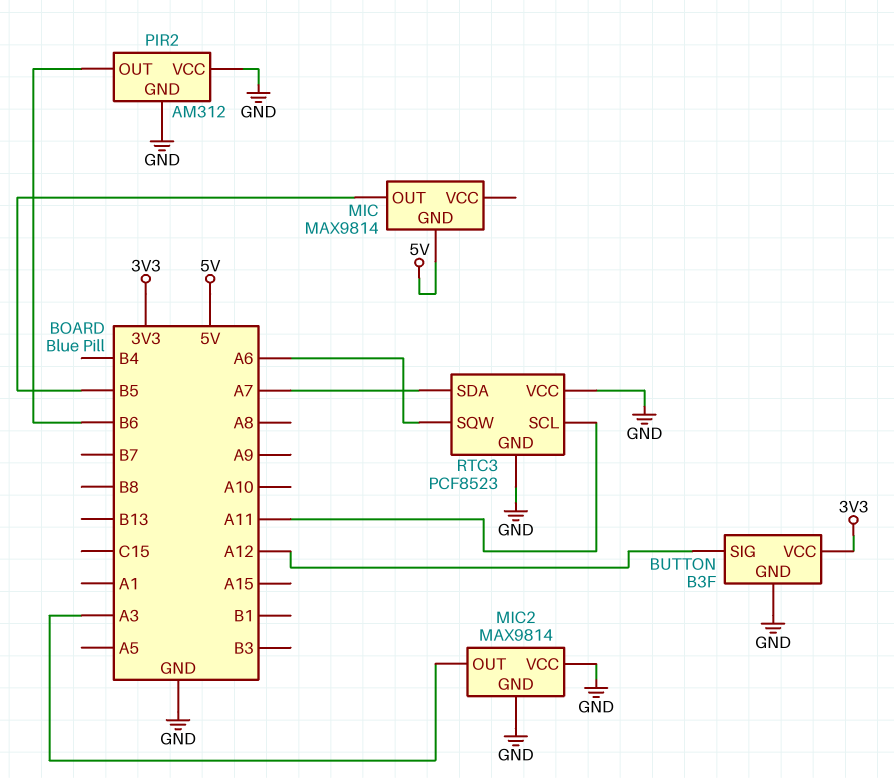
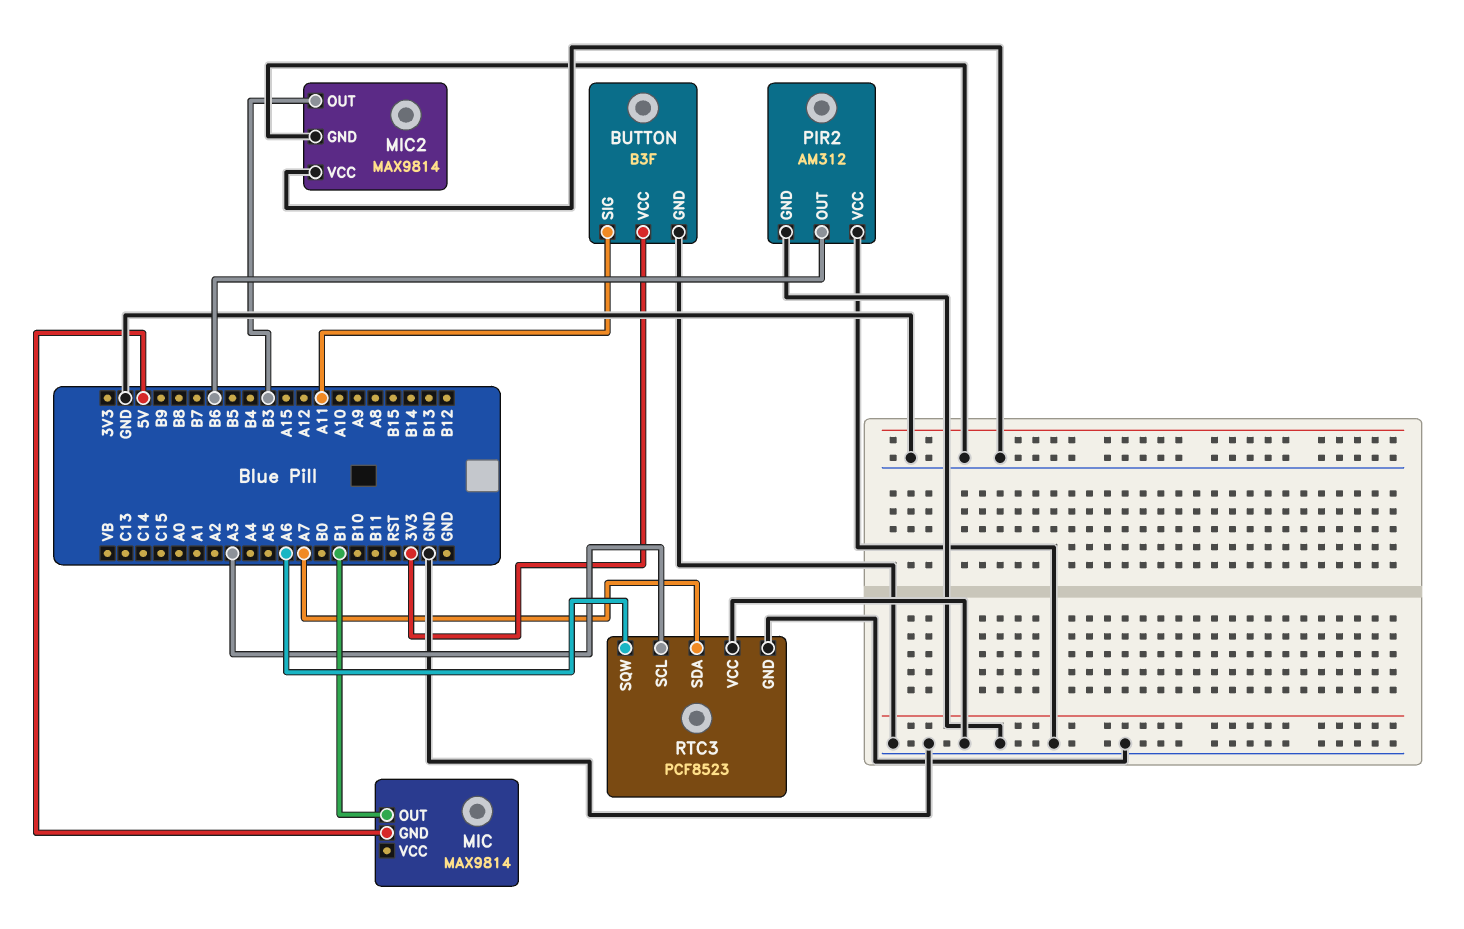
BUTTON pin SIG: A12 -> A11
MIC pin OUT: B5 -> B1
MIC2 pin OUT: A3 -> B3
RTC3 pin SCL: A11 -> A3

